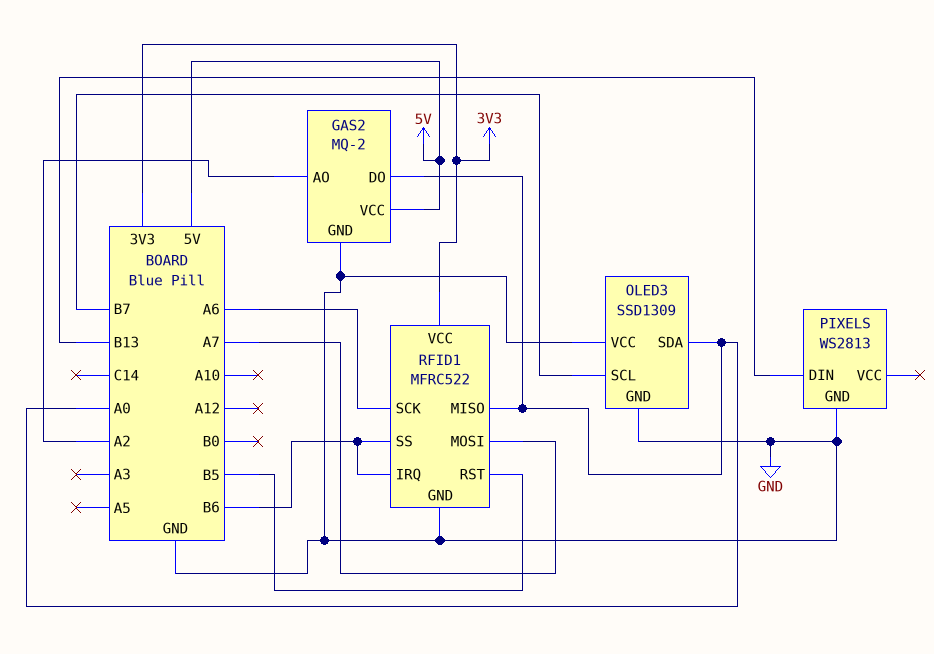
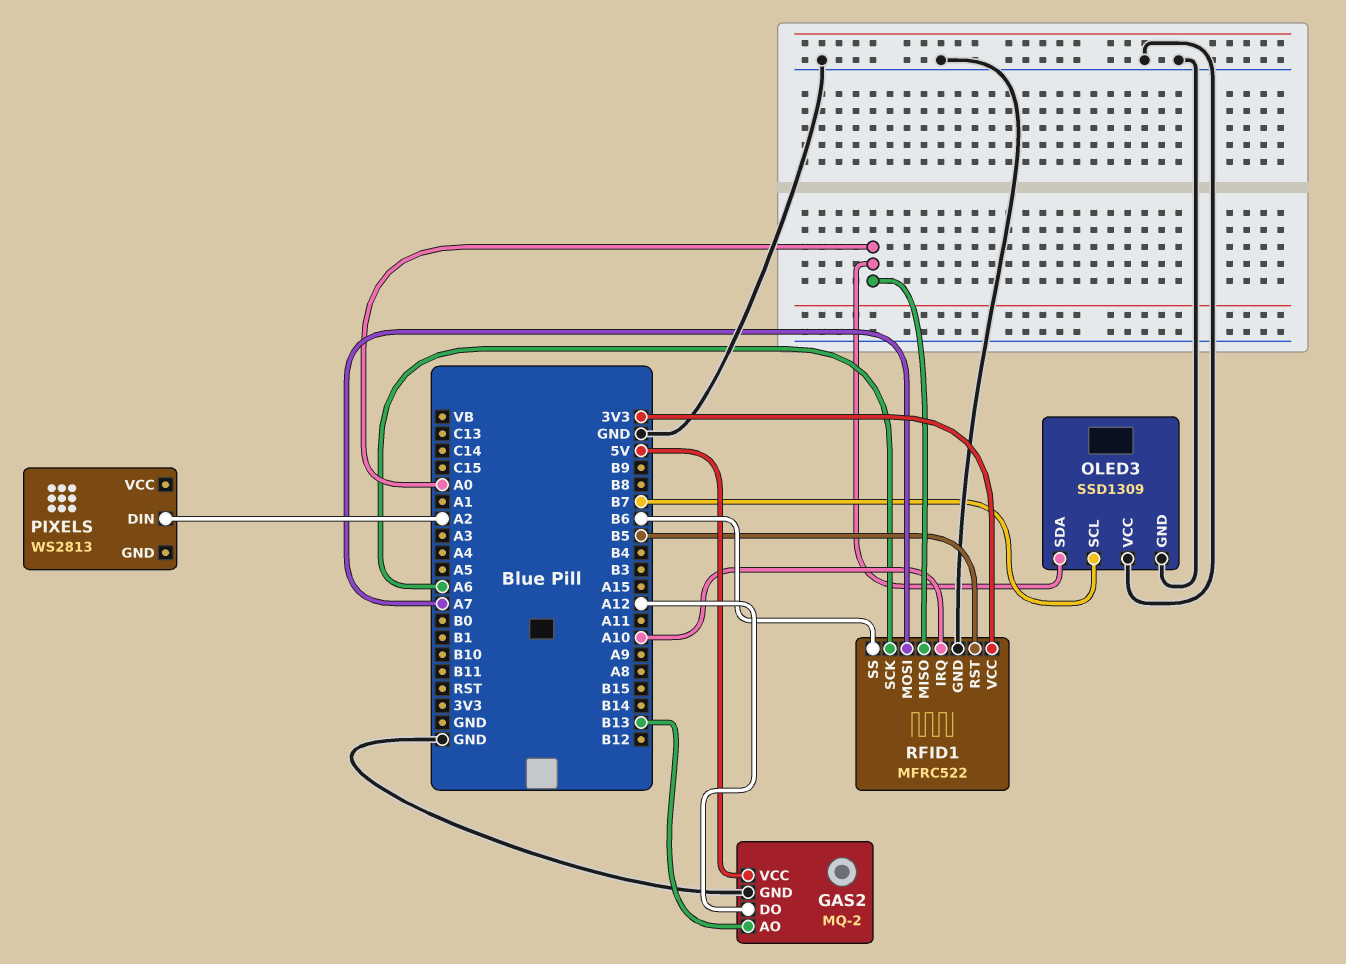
GAS2 pin AO: A2 -> B13
GAS2 pin DO: A0 -> A12
PIXELS pin DIN: B13 -> A2
PIXELS pin GND: GND -> none
RFID1 pin IRQ: B6 -> A10

